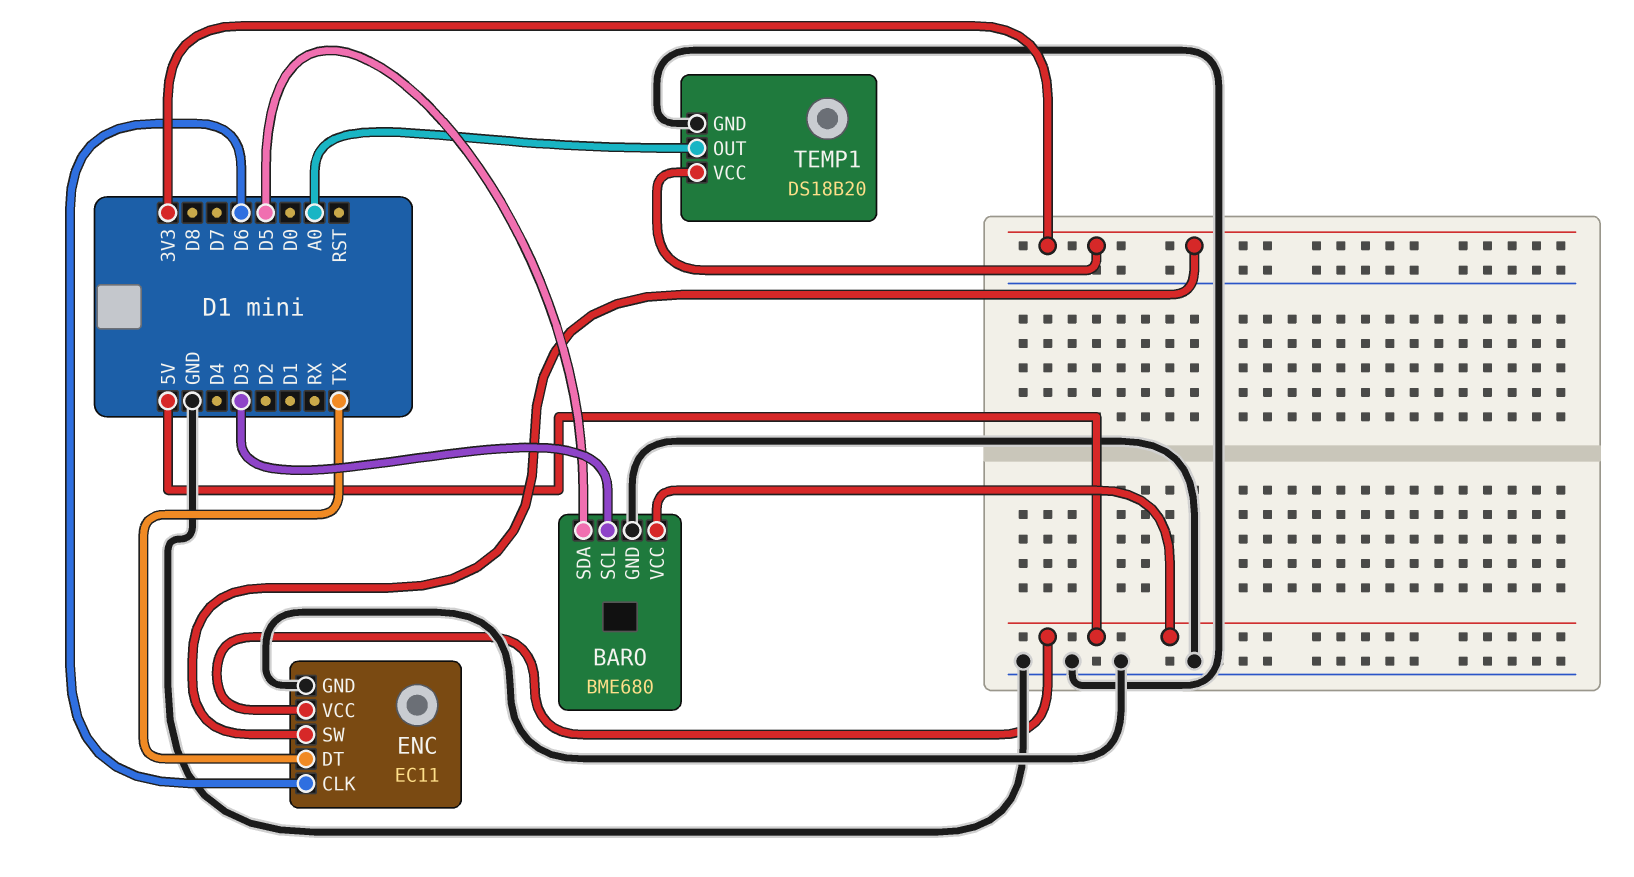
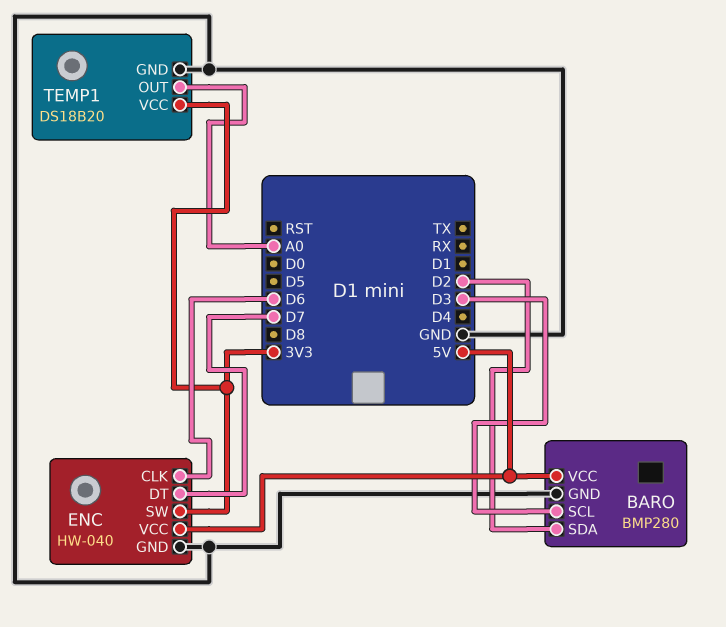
BARO: BME680 -> BMP280
BARO pin SDA: D5 -> D2
ENC: EC11 -> HW-040
ENC pin DT: TX -> D7

